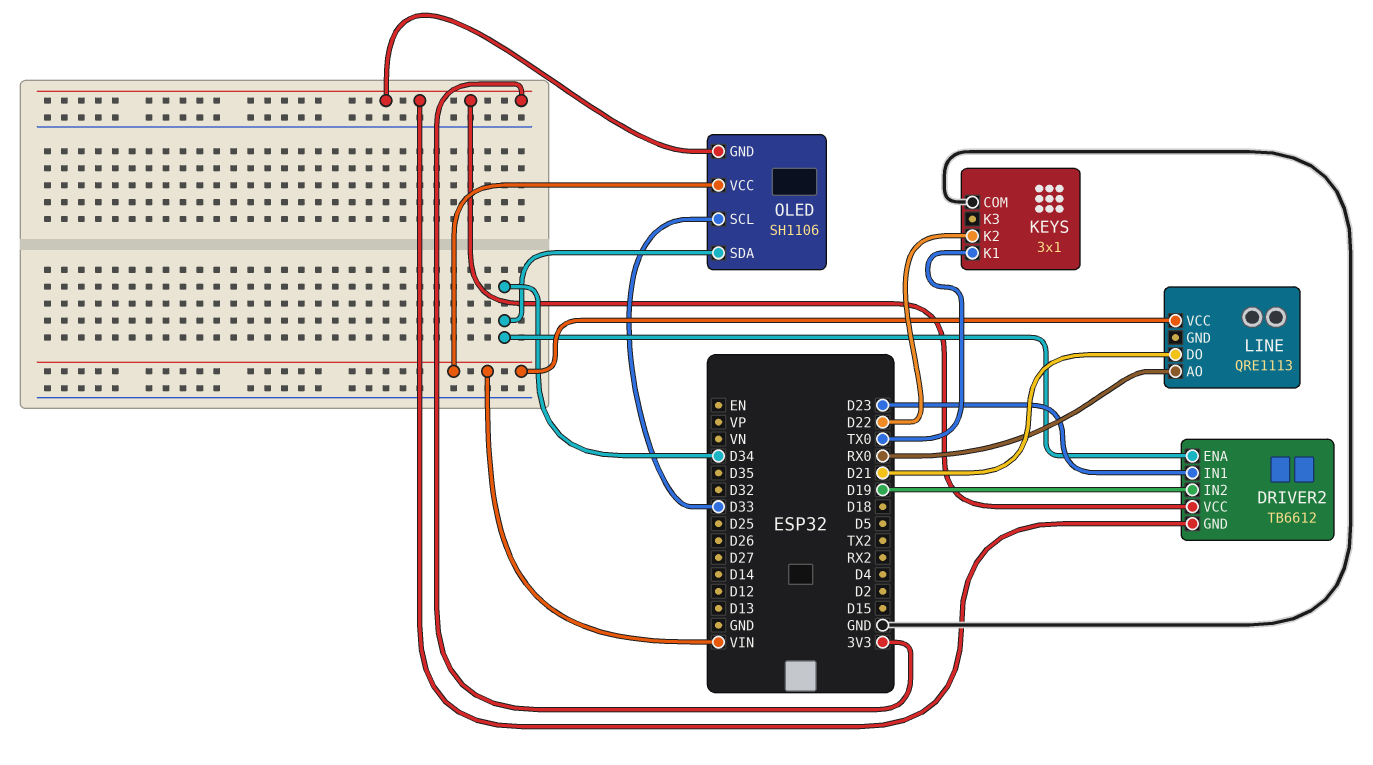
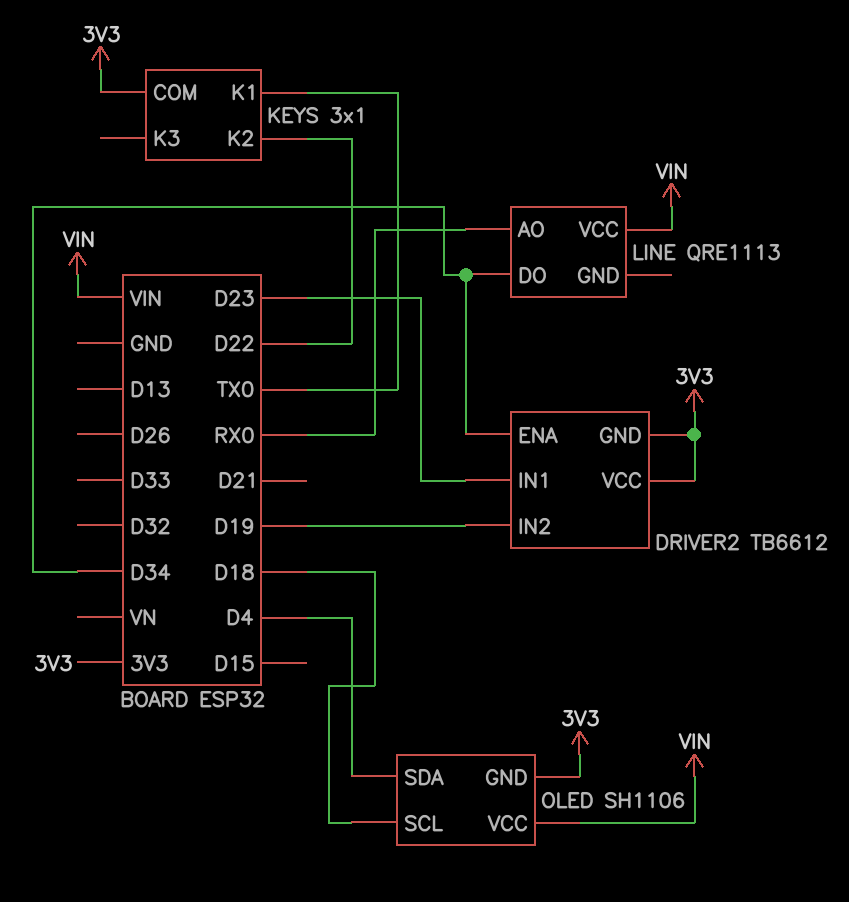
KEYS pin COM: GND -> 3V3
LINE pin DO: D21 -> D34
OLED pin SCL: D33 -> D18
OLED pin SDA: D34 -> D4

